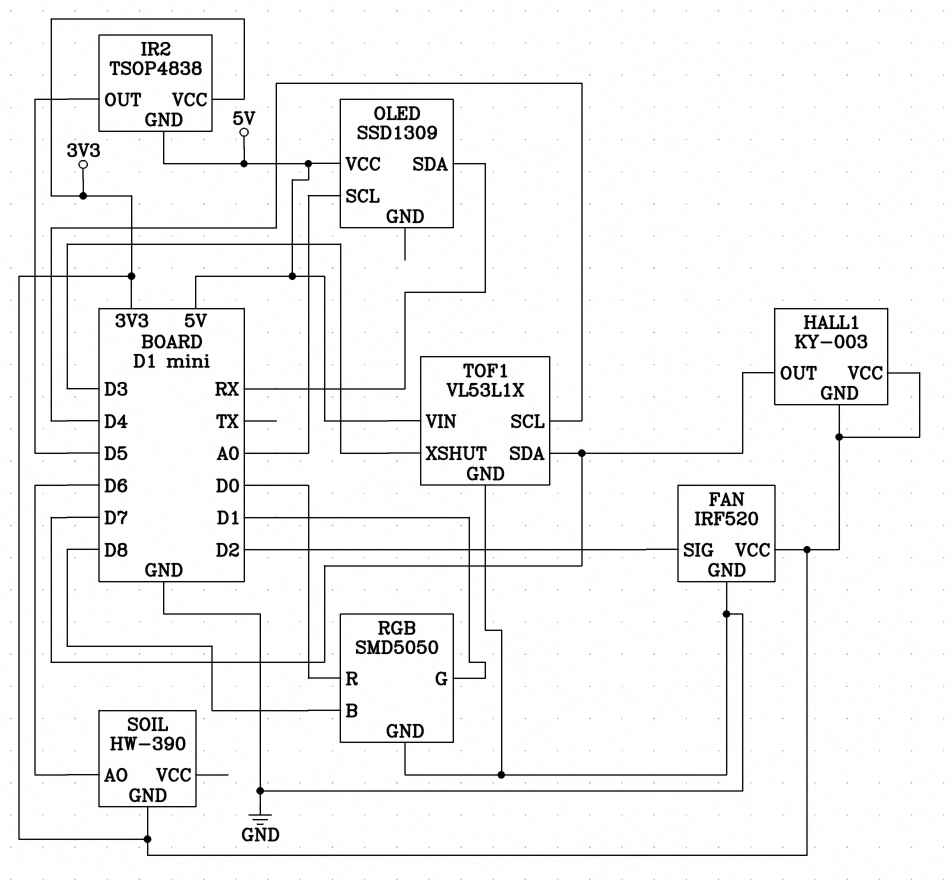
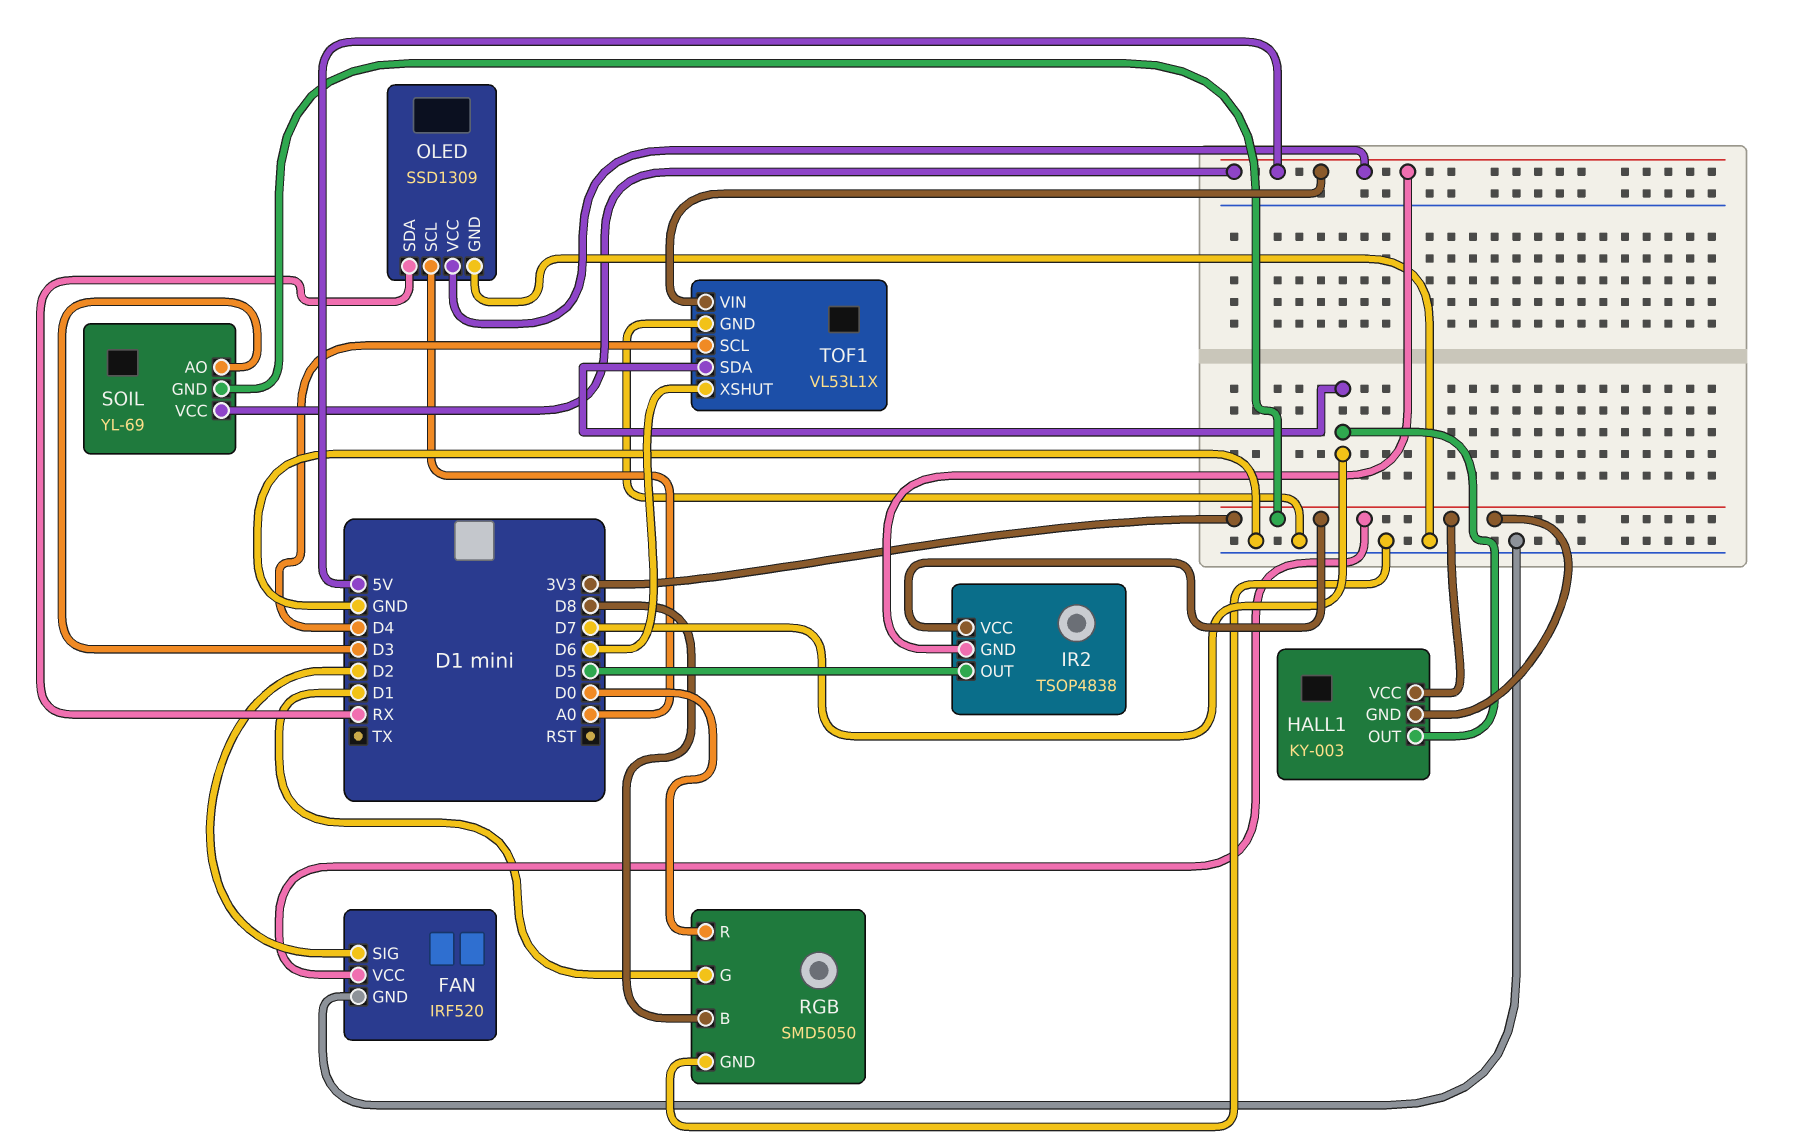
OLED pin GND: none -> GND
SOIL: HW-390 -> YL-69
SOIL pin AO: D6 -> D3
SOIL pin VCC: none -> 5V
TOF1 pin XSHUT: D3 -> D6

